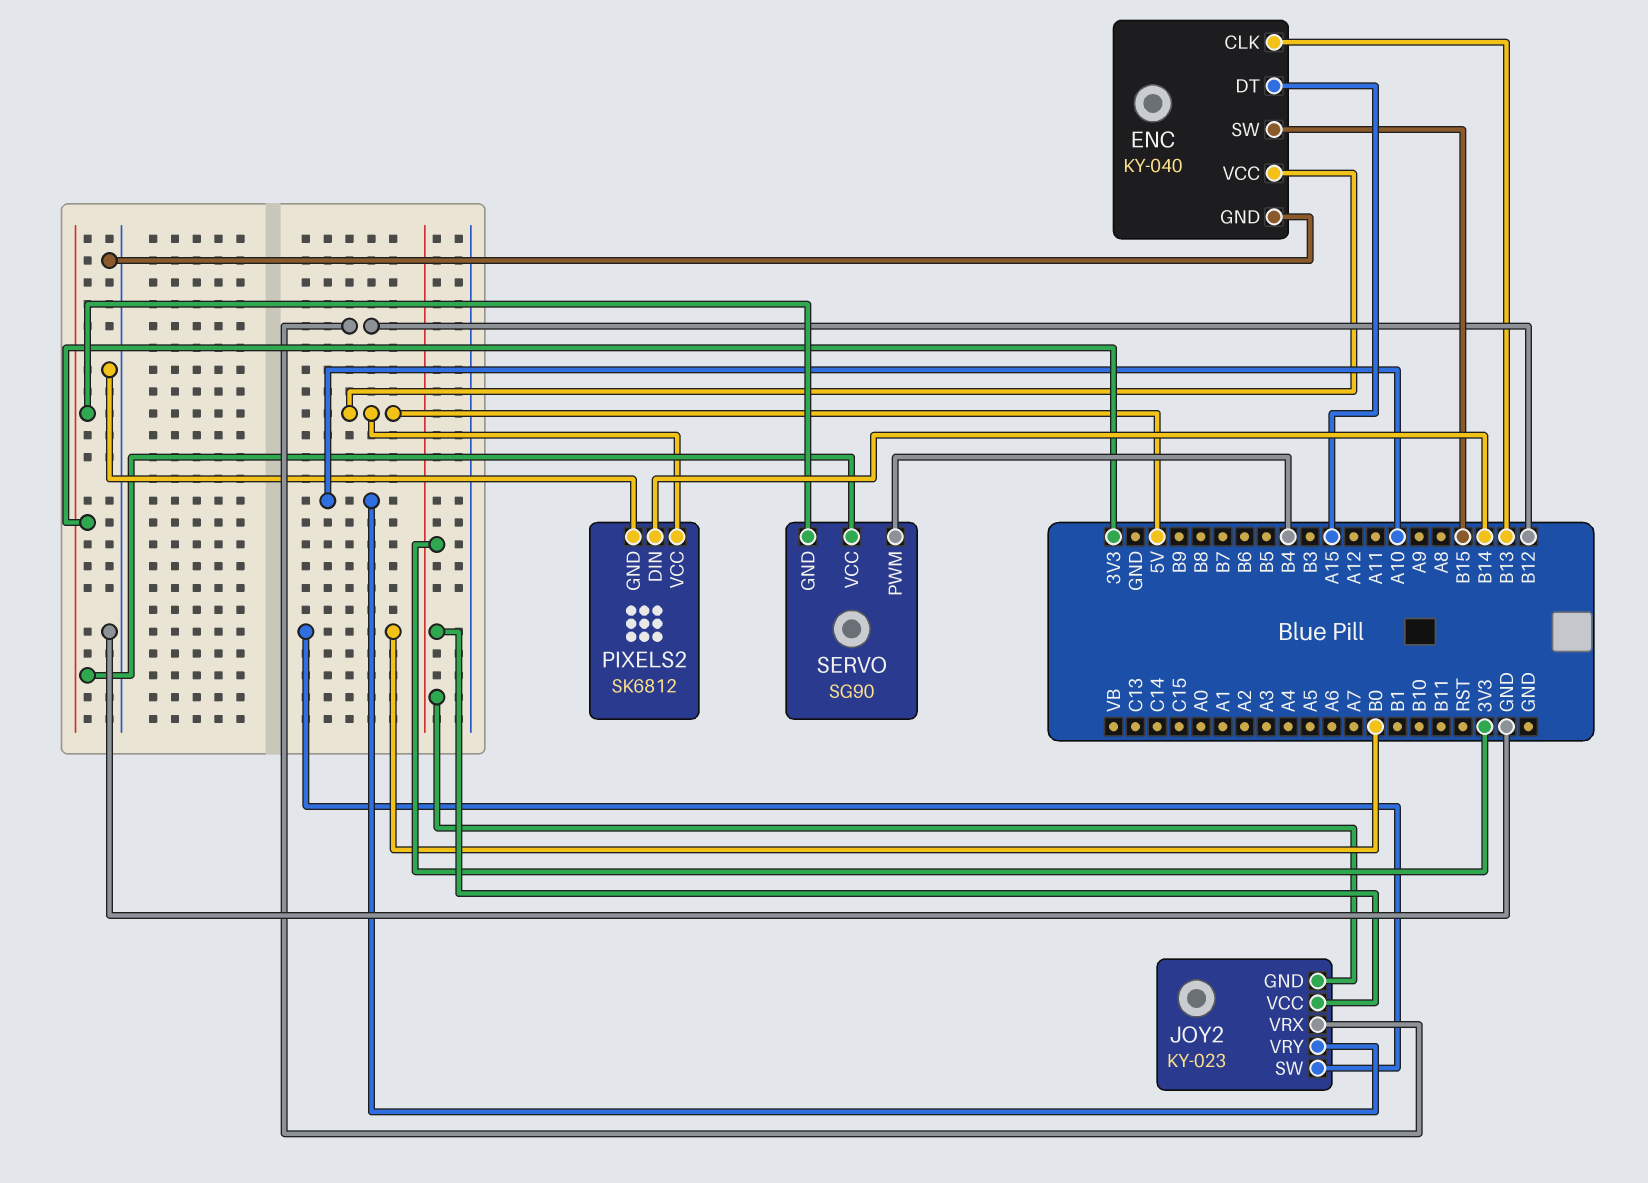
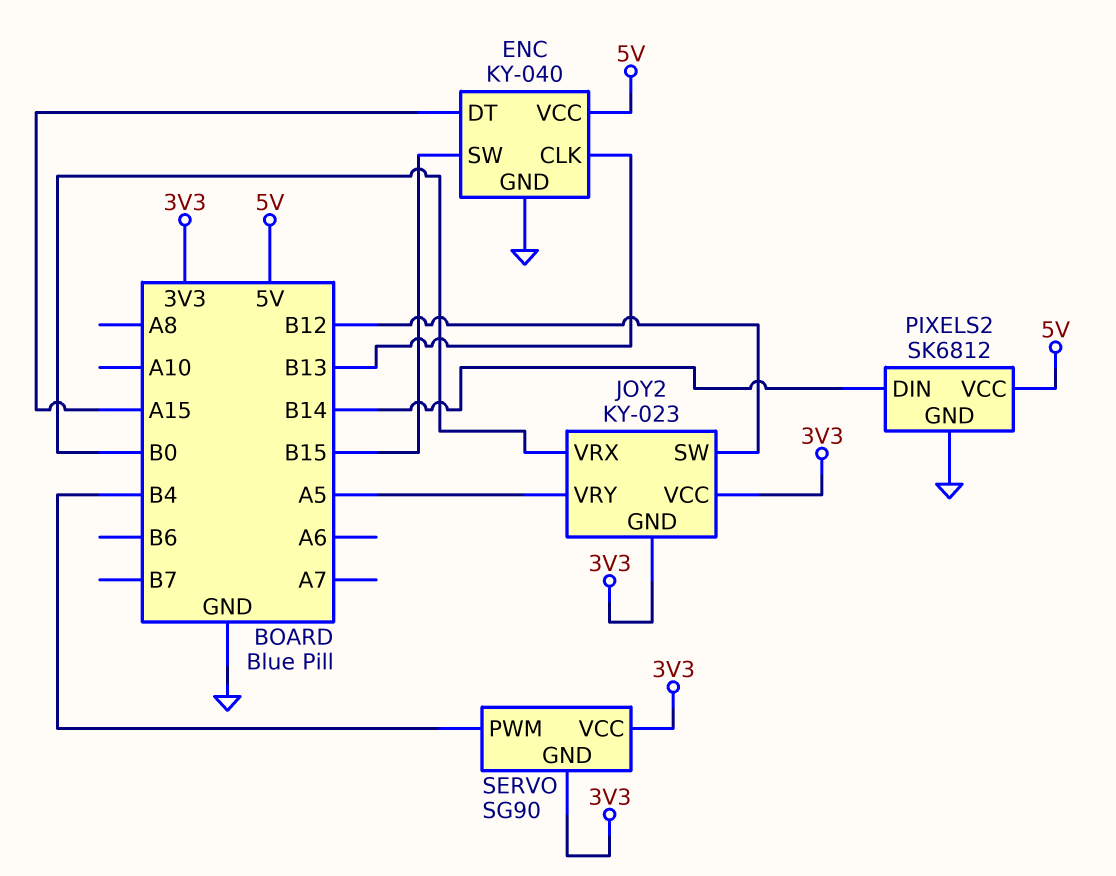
JOY2 pin SW: B0 -> B12
JOY2 pin VRX: B12 -> B0
JOY2 pin VRY: A10 -> A5

